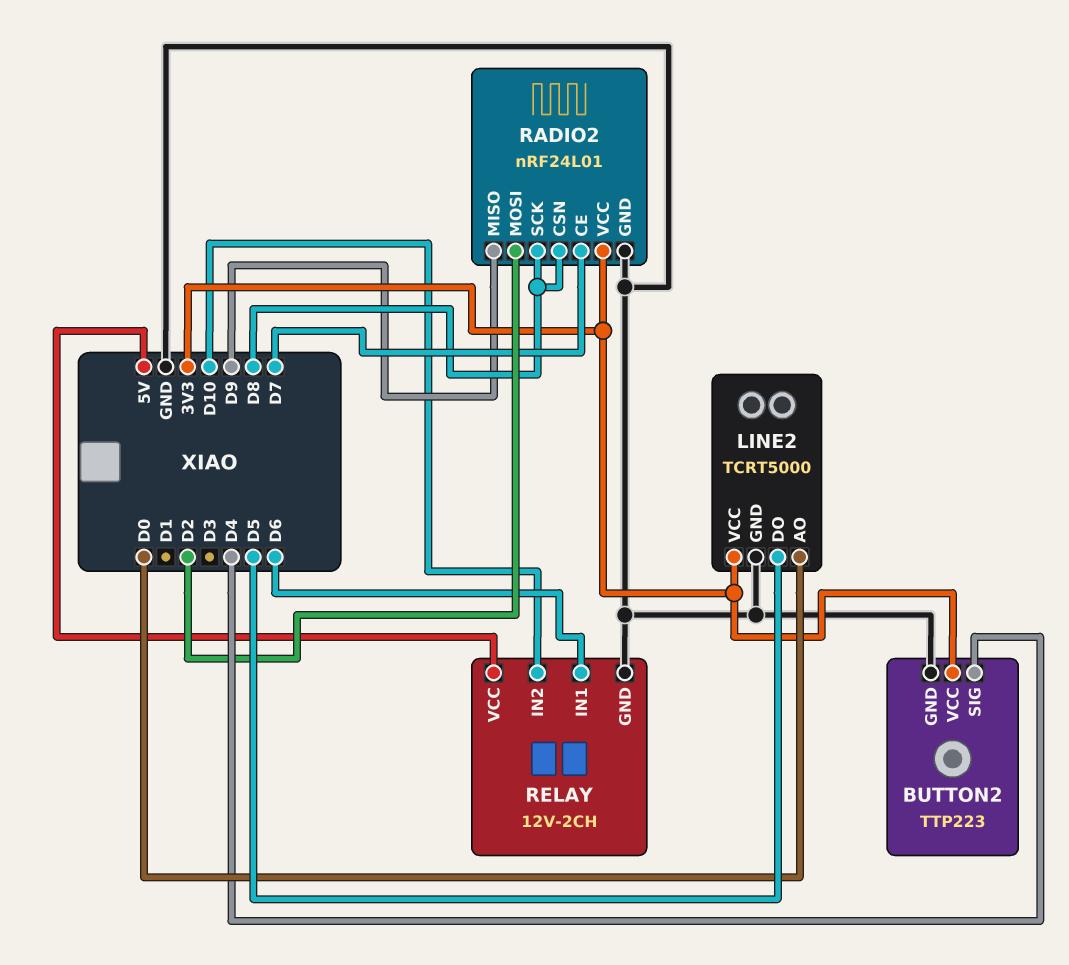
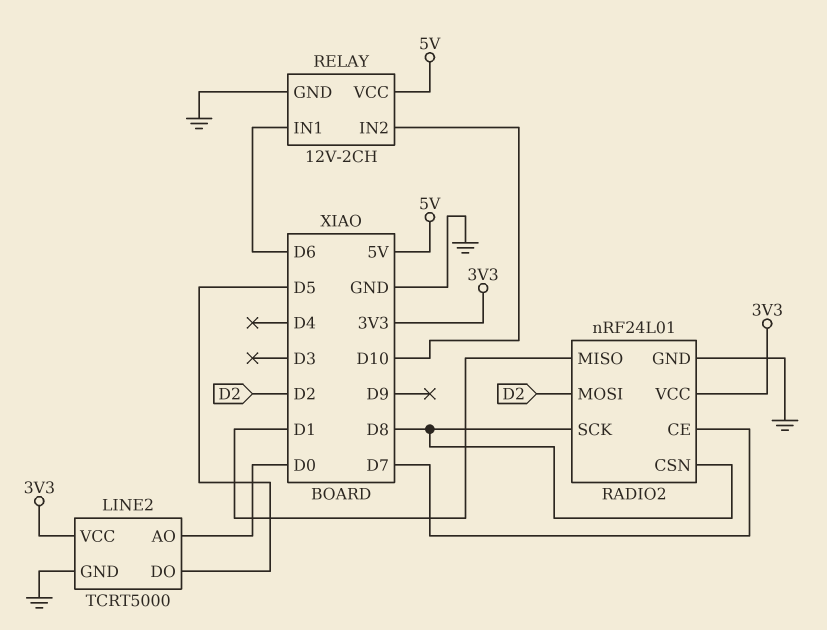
BUTTON2: TTP223 -> none
BUTTON2 pin GND: GND -> none
BUTTON2 pin SIG: D4 -> none
BUTTON2 pin VCC: 3V3 -> none
RADIO2 pin MISO: D9 -> D1

